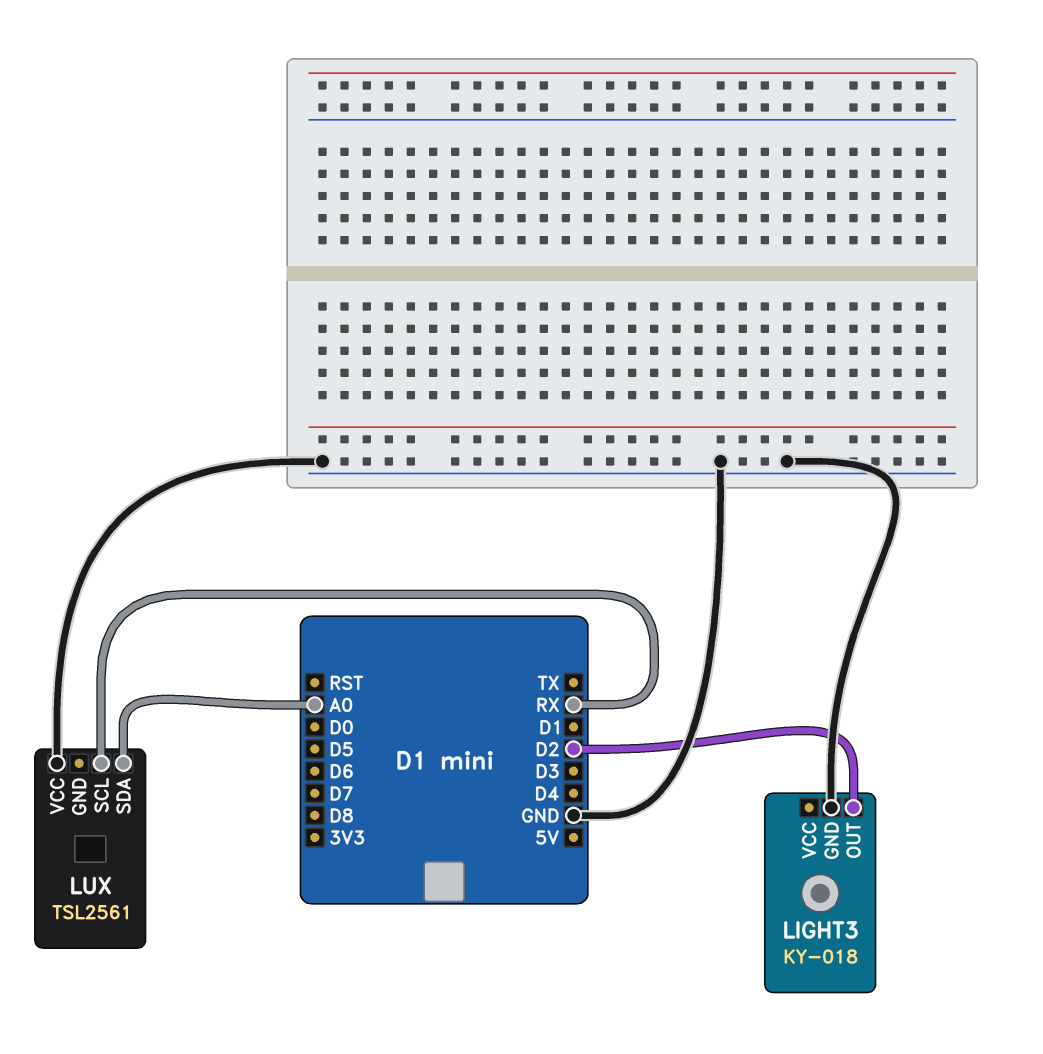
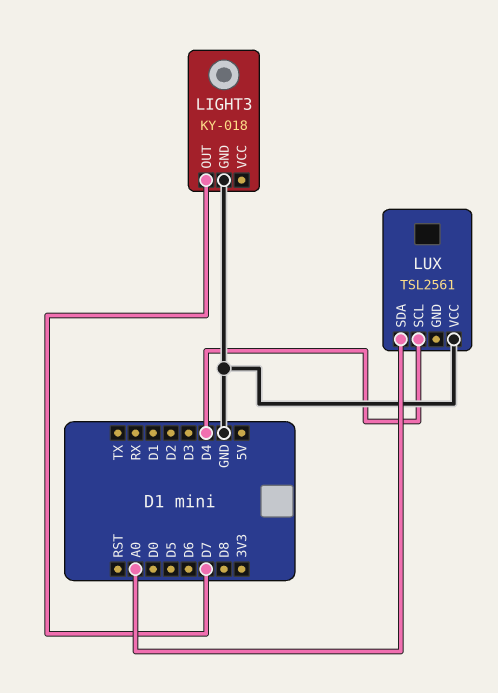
LIGHT3 pin OUT: D2 -> D7
LUX pin SCL: RX -> D4

